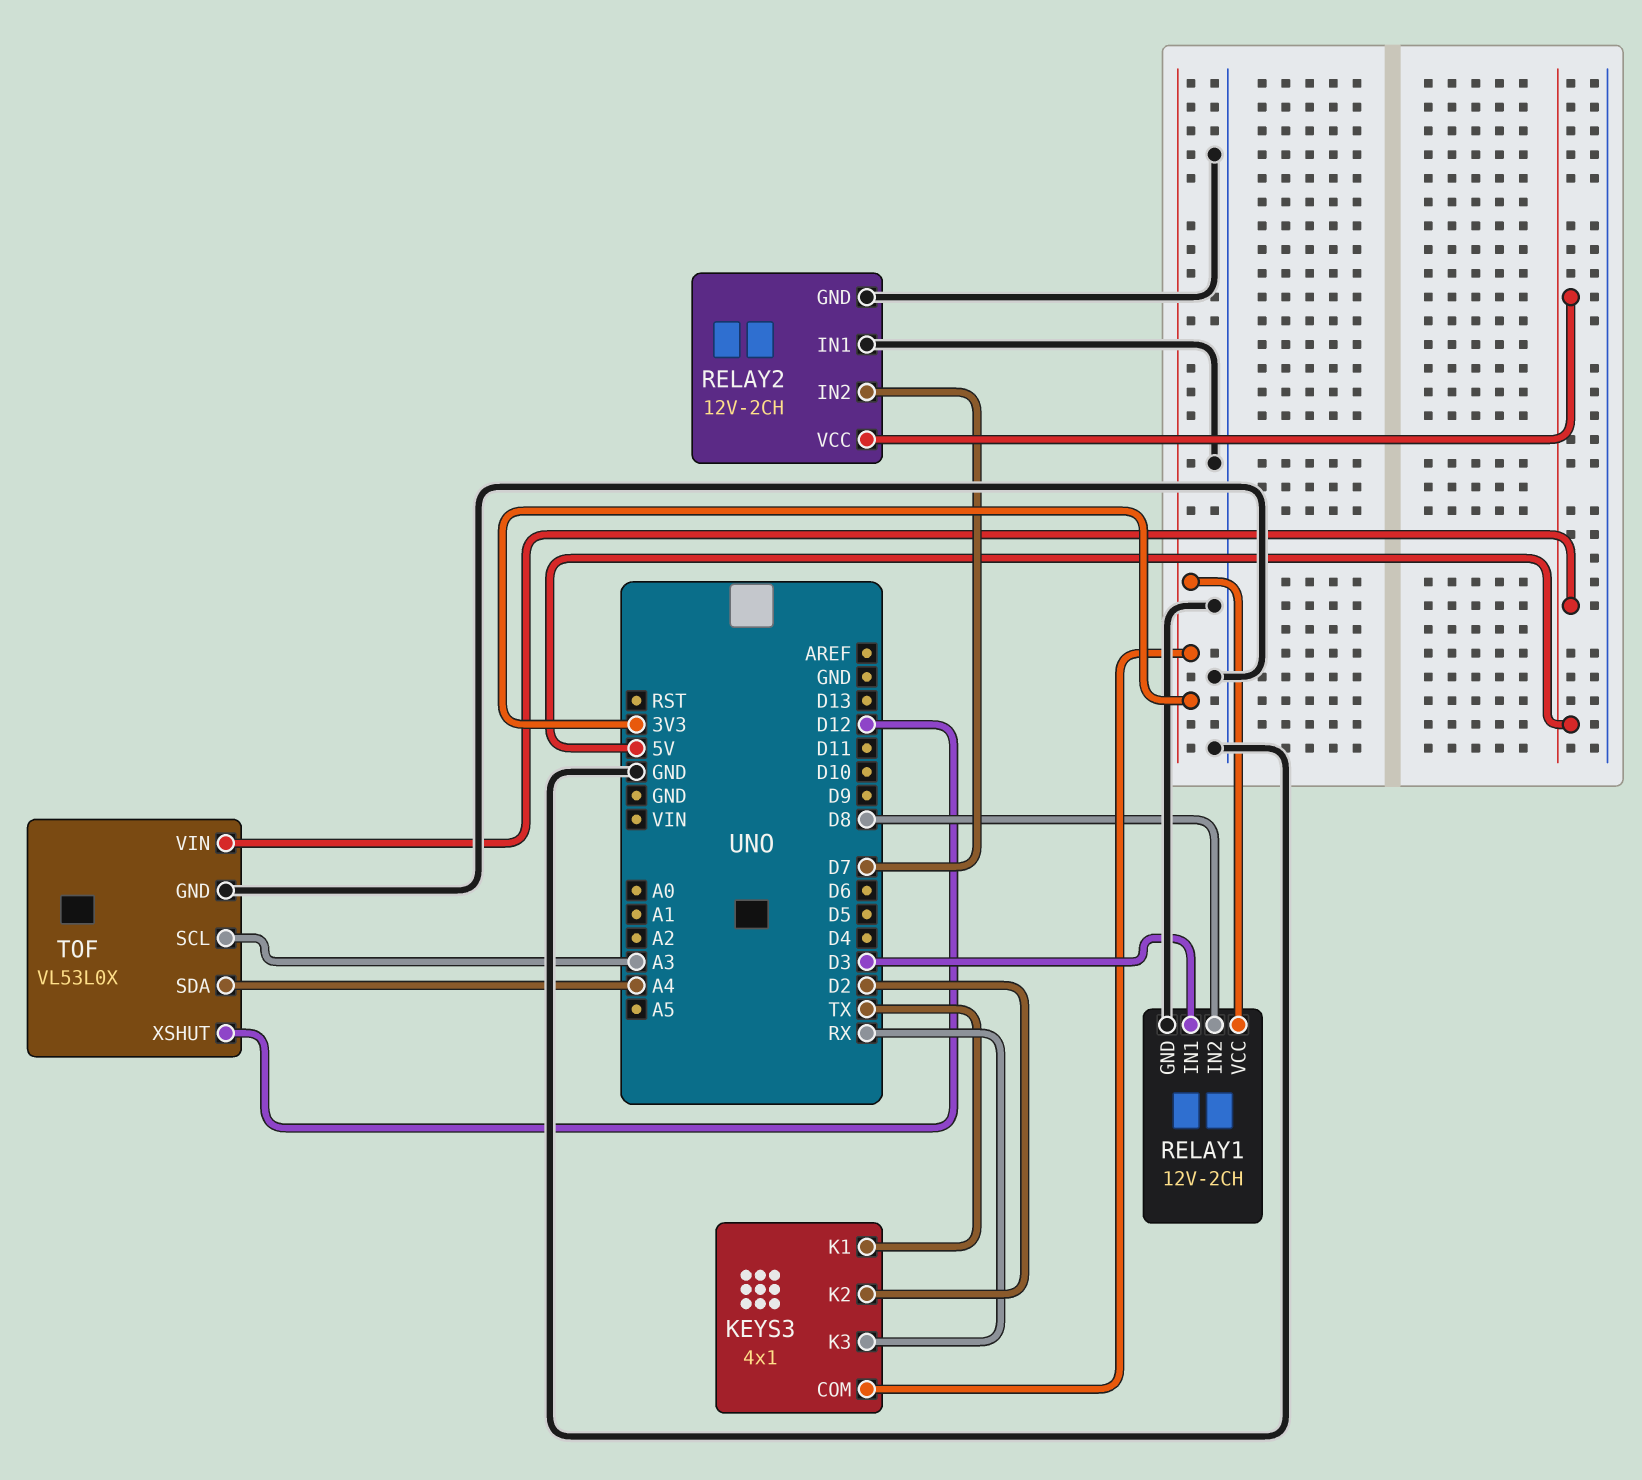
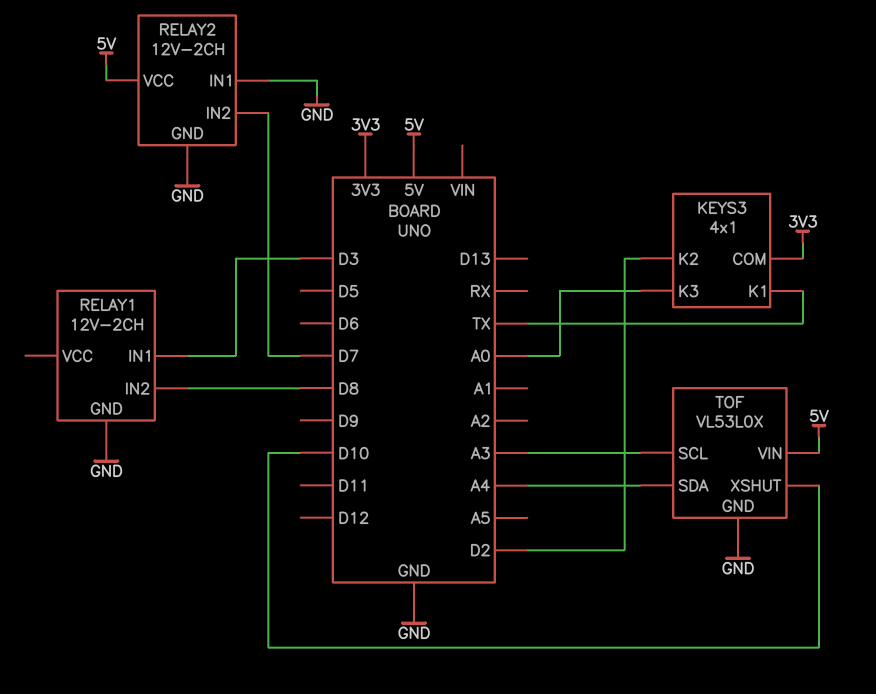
KEYS3 pin K3: RX -> A0
RELAY1 pin VCC: 3V3 -> none
TOF pin XSHUT: D12 -> D10

